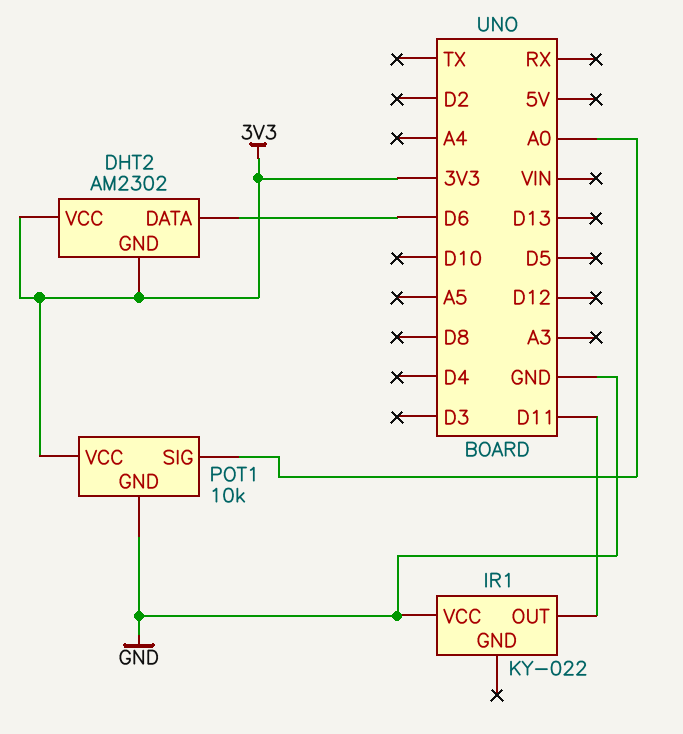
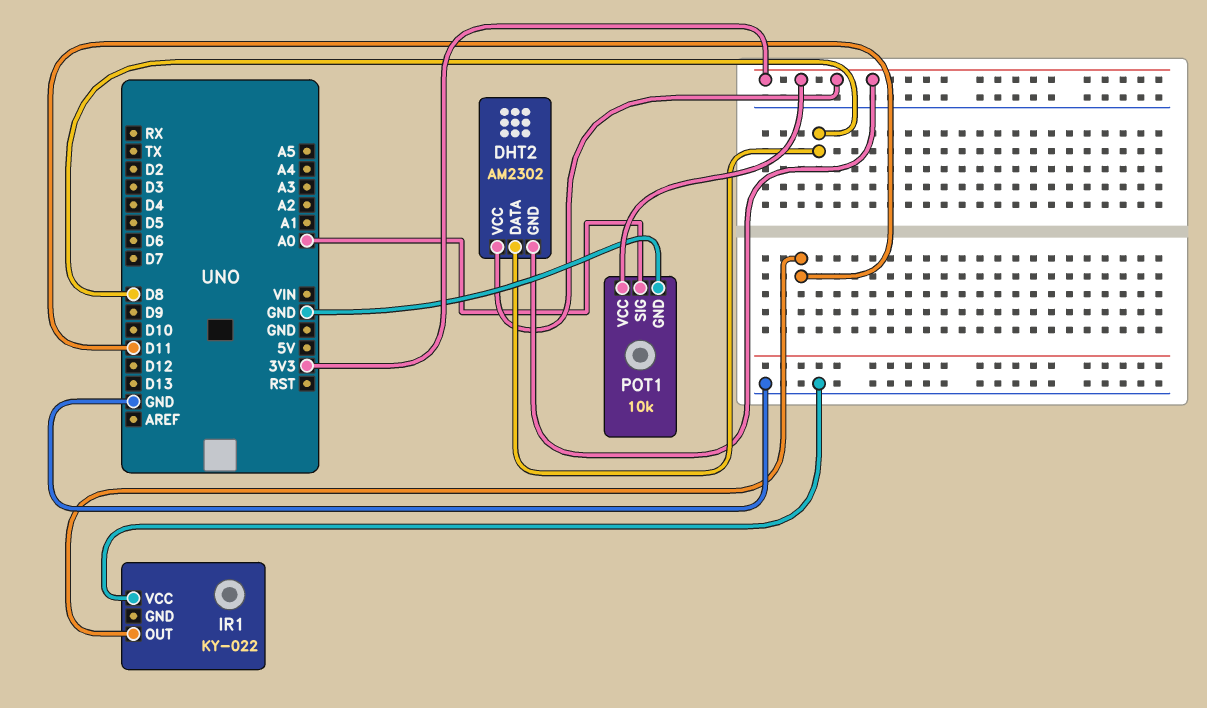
DHT2 pin DATA: D6 -> D8

